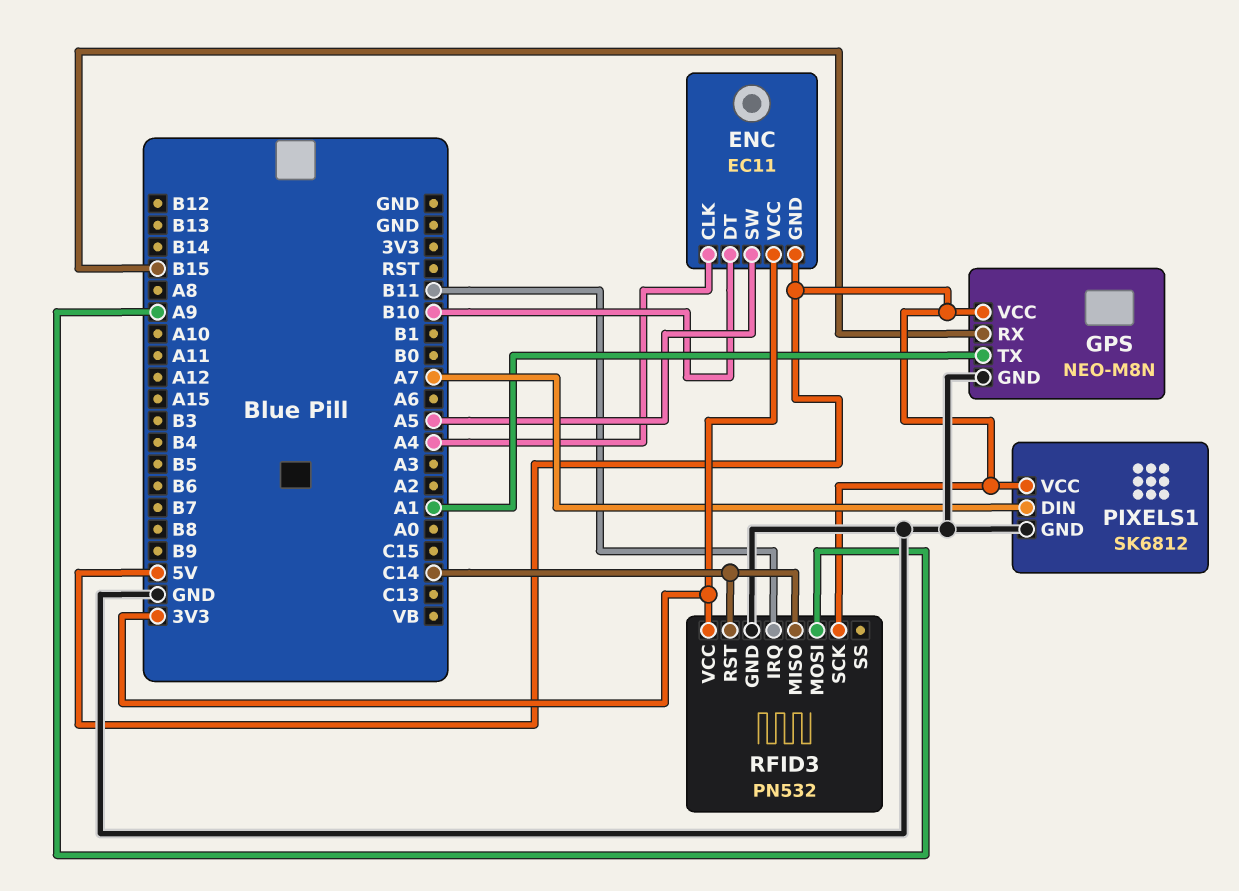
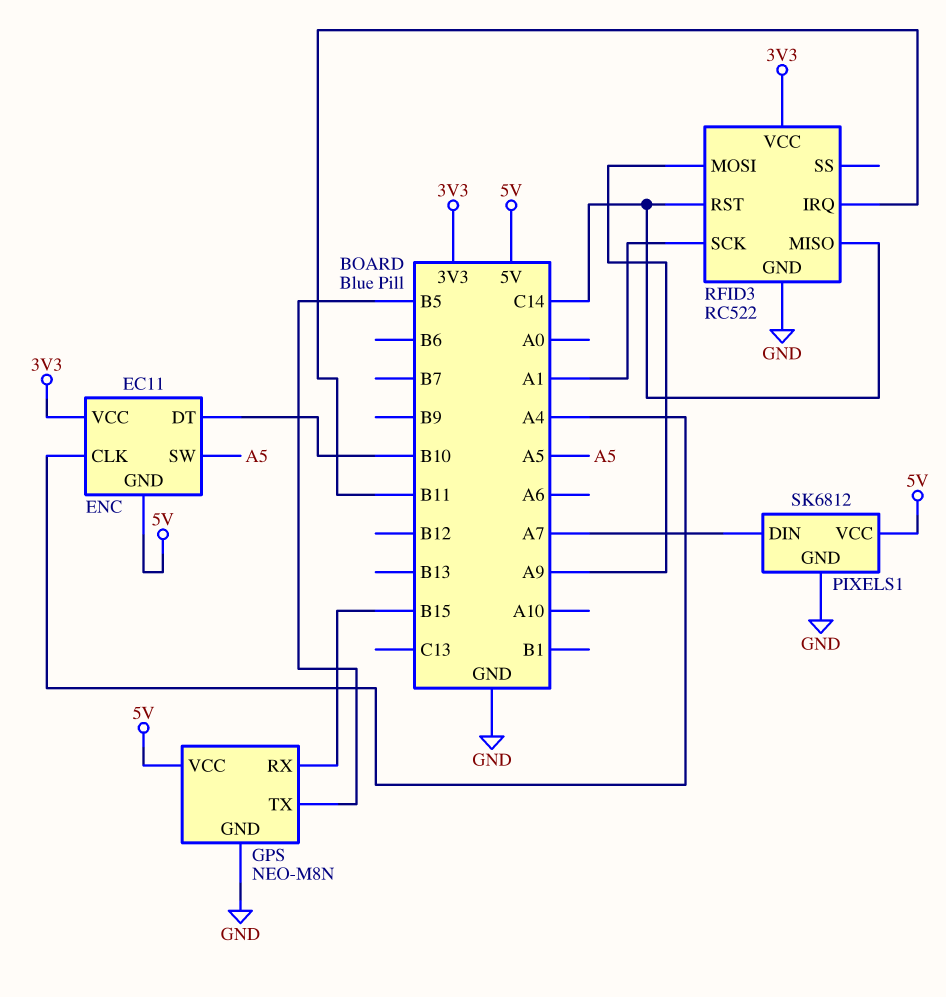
GPS pin TX: A1 -> B5
RFID3: PN532 -> RC522
RFID3 pin SCK: 5V -> A1

